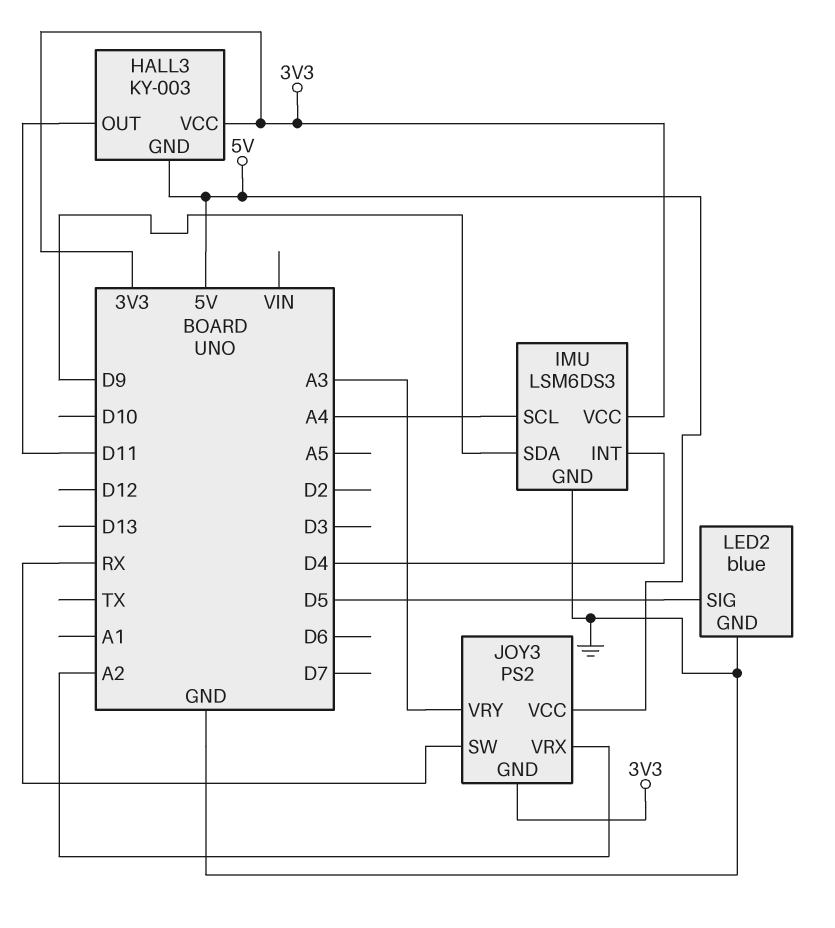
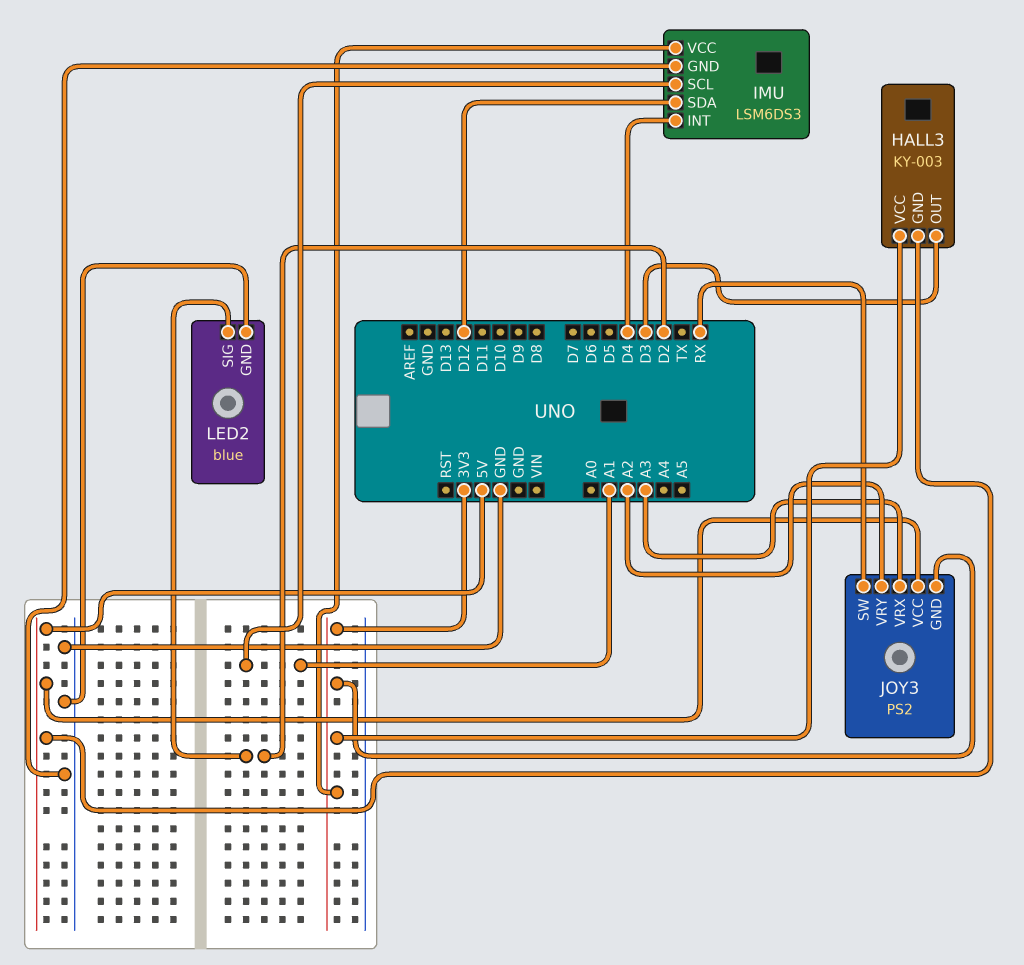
HALL3 pin OUT: D11 -> D3
IMU pin SCL: A4 -> A1
IMU pin SDA: D9 -> D12
JOY3 pin VRX: A2 -> A3
JOY3 pin VRY: A3 -> A2
LED2 pin SIG: D5 -> D2

